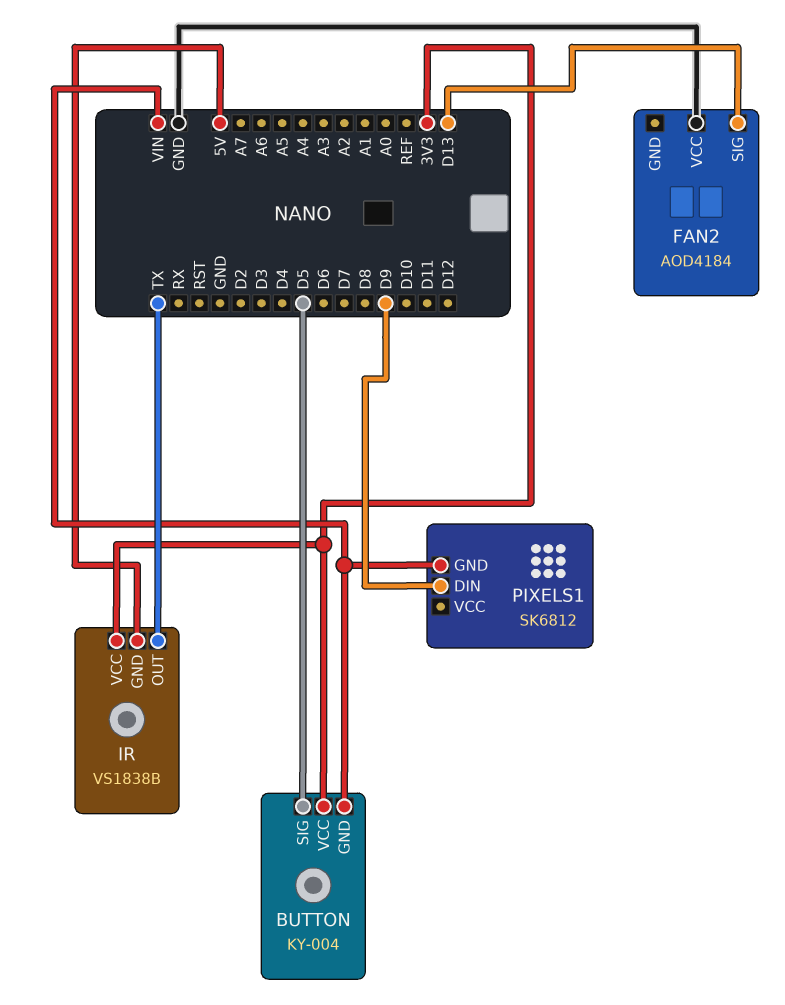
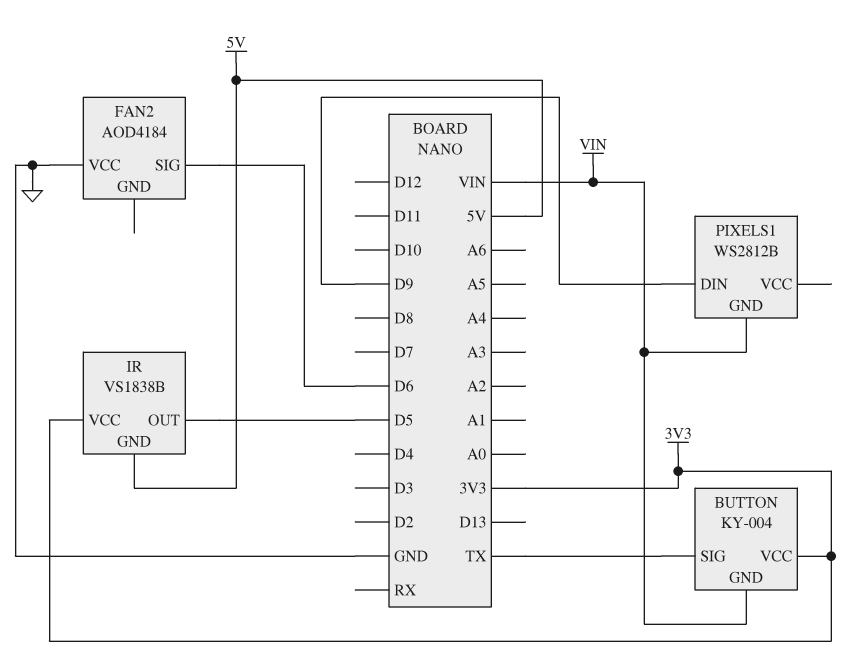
BUTTON pin SIG: D5 -> TX
FAN2 pin SIG: D13 -> D6
IR pin OUT: TX -> D5
PIXELS1: SK6812 -> WS2812B

